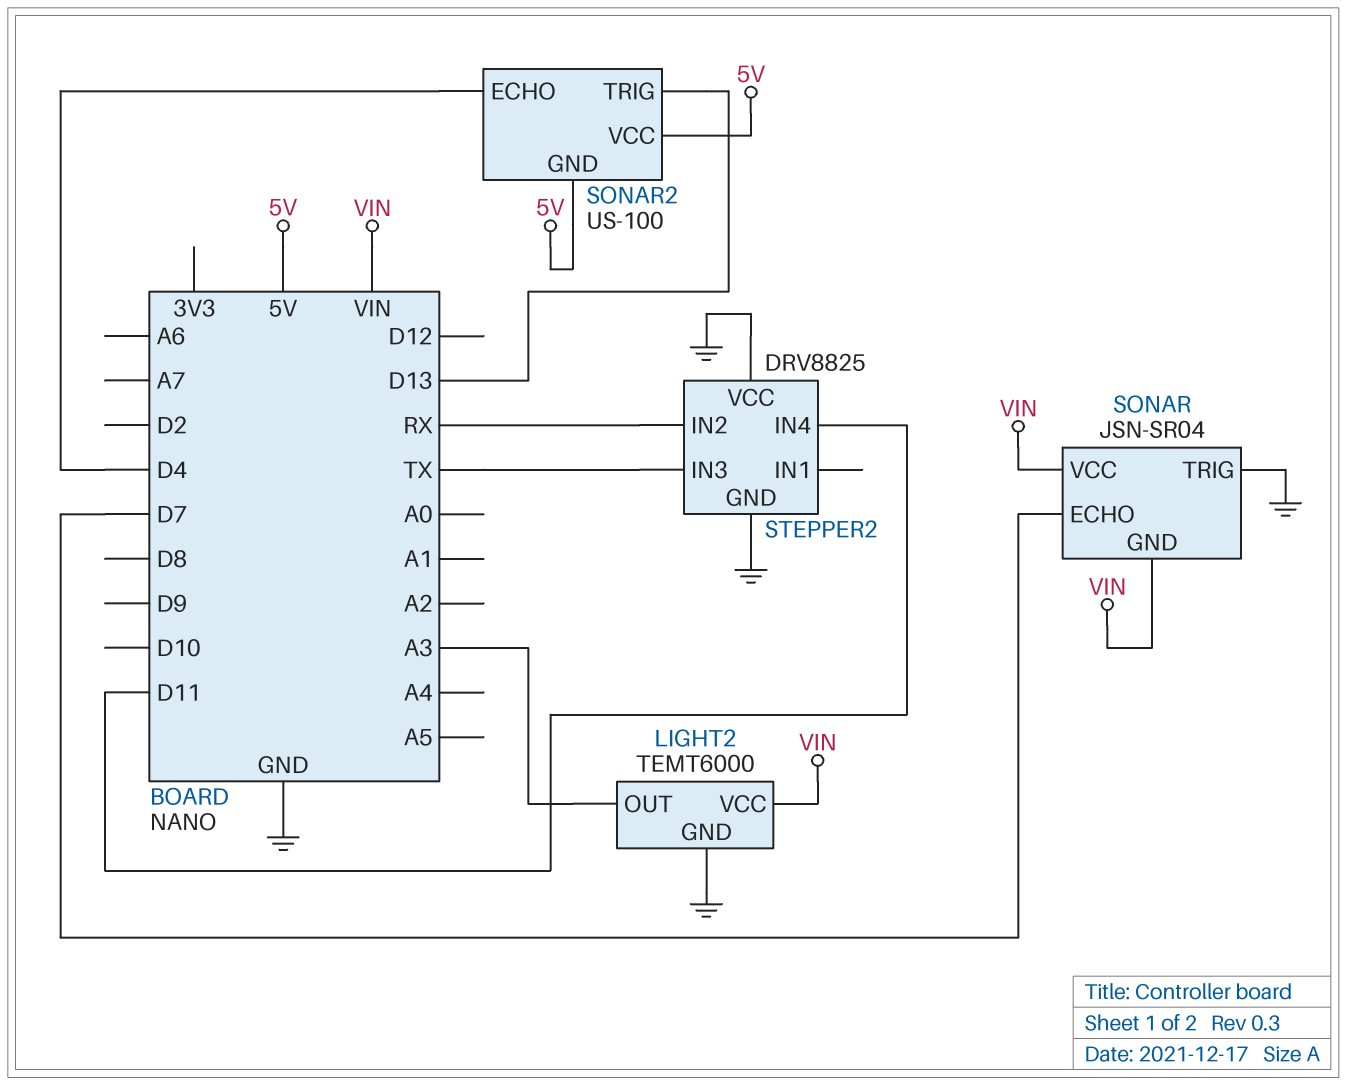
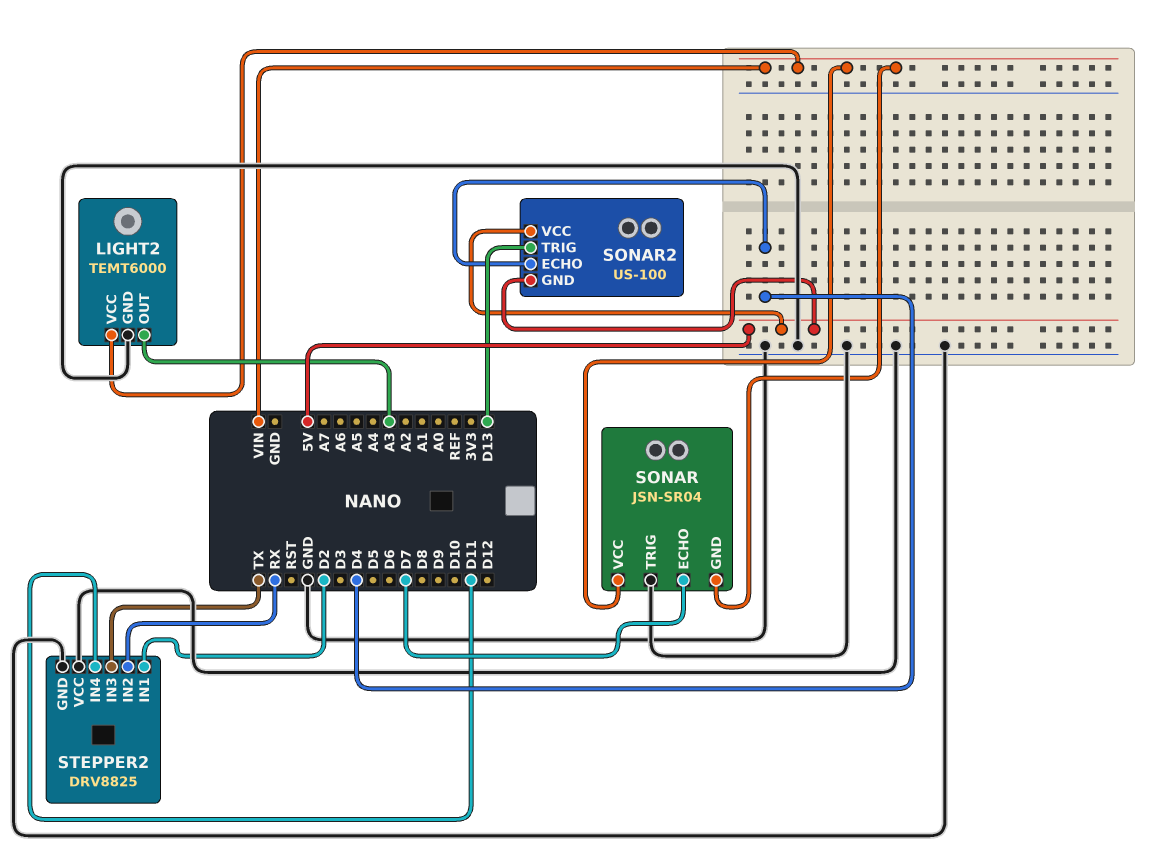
STEPPER2 pin IN1: none -> D2

